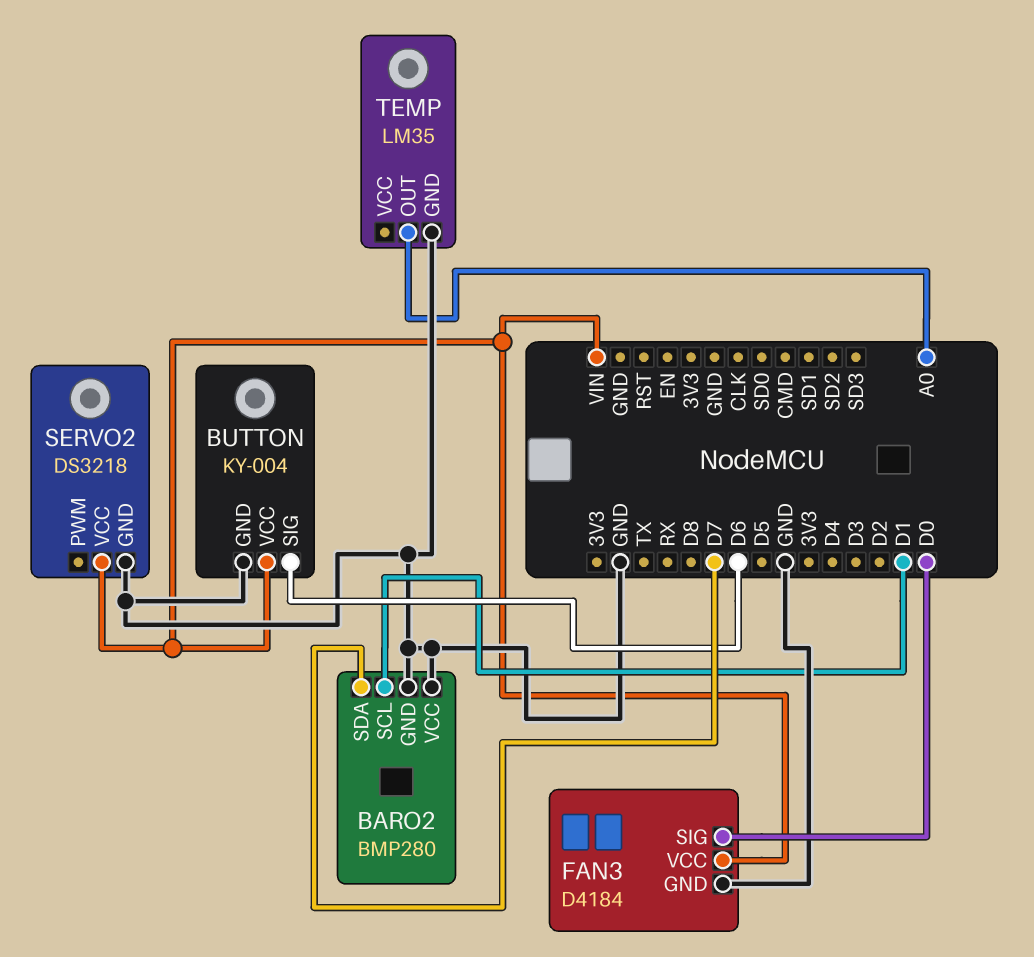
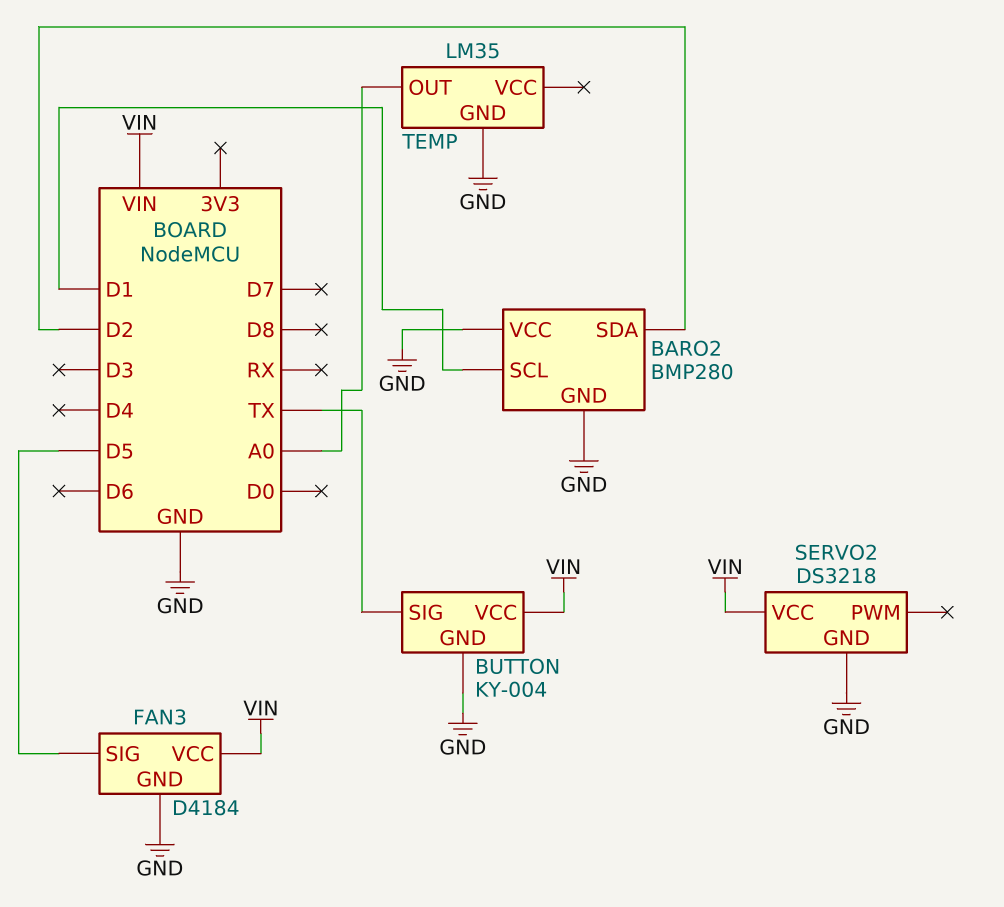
BARO2 pin SDA: D7 -> D2
BUTTON pin SIG: D6 -> TX
FAN3 pin SIG: D0 -> D5

